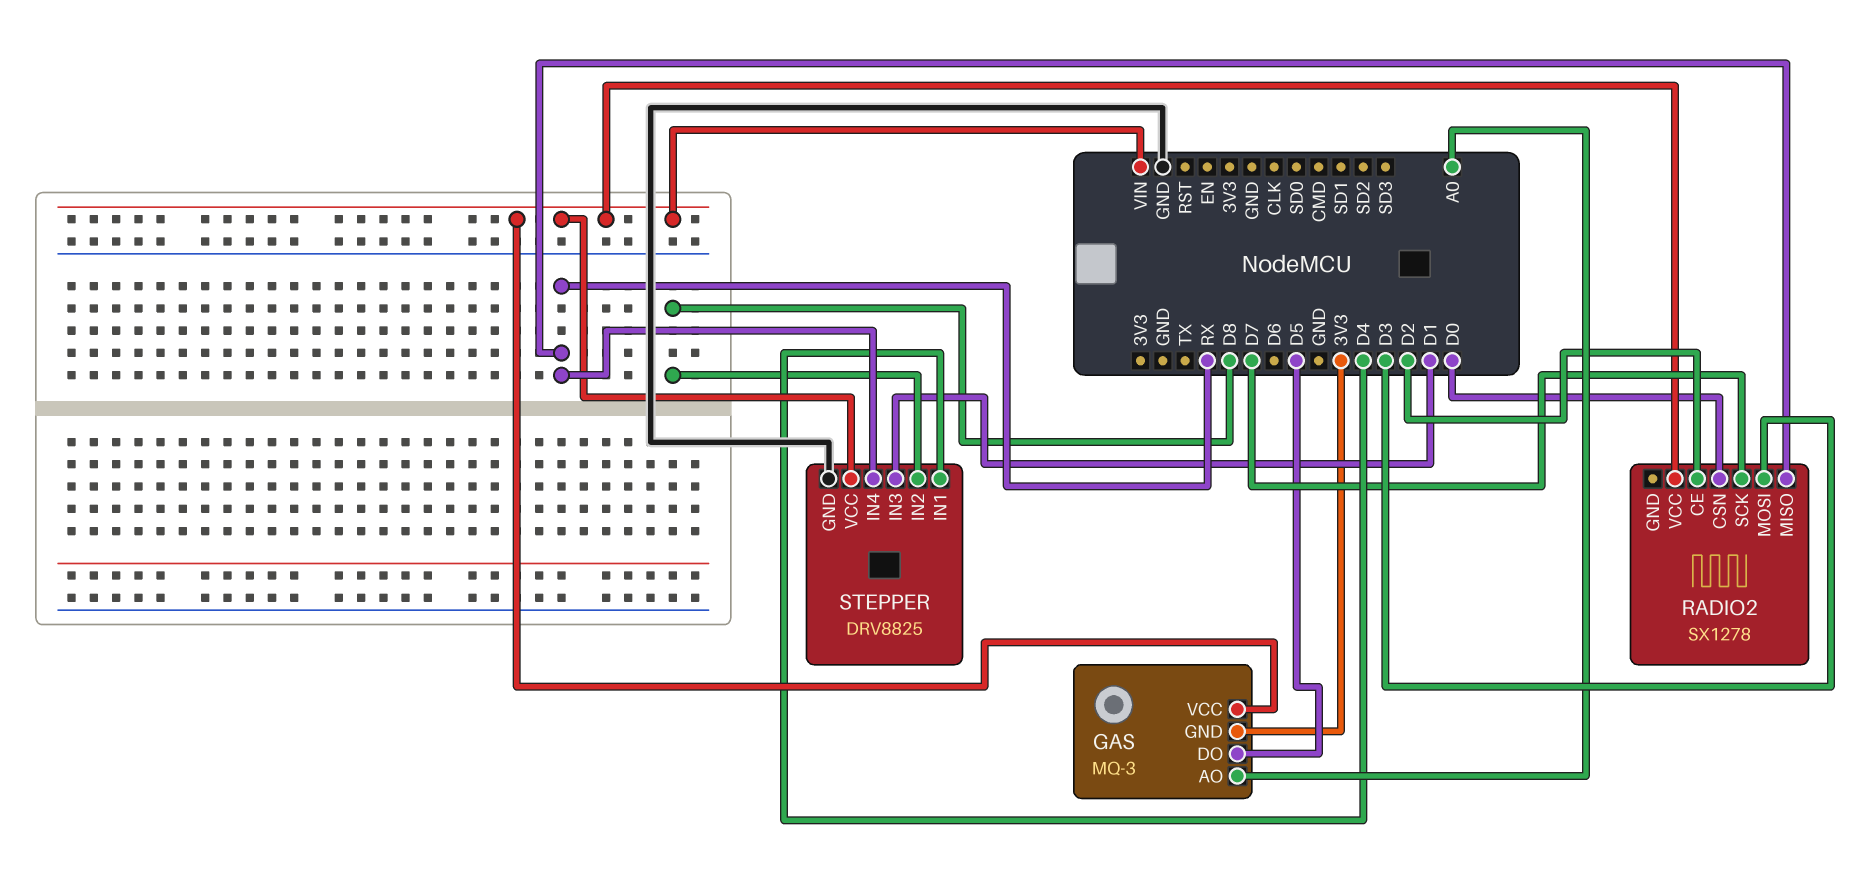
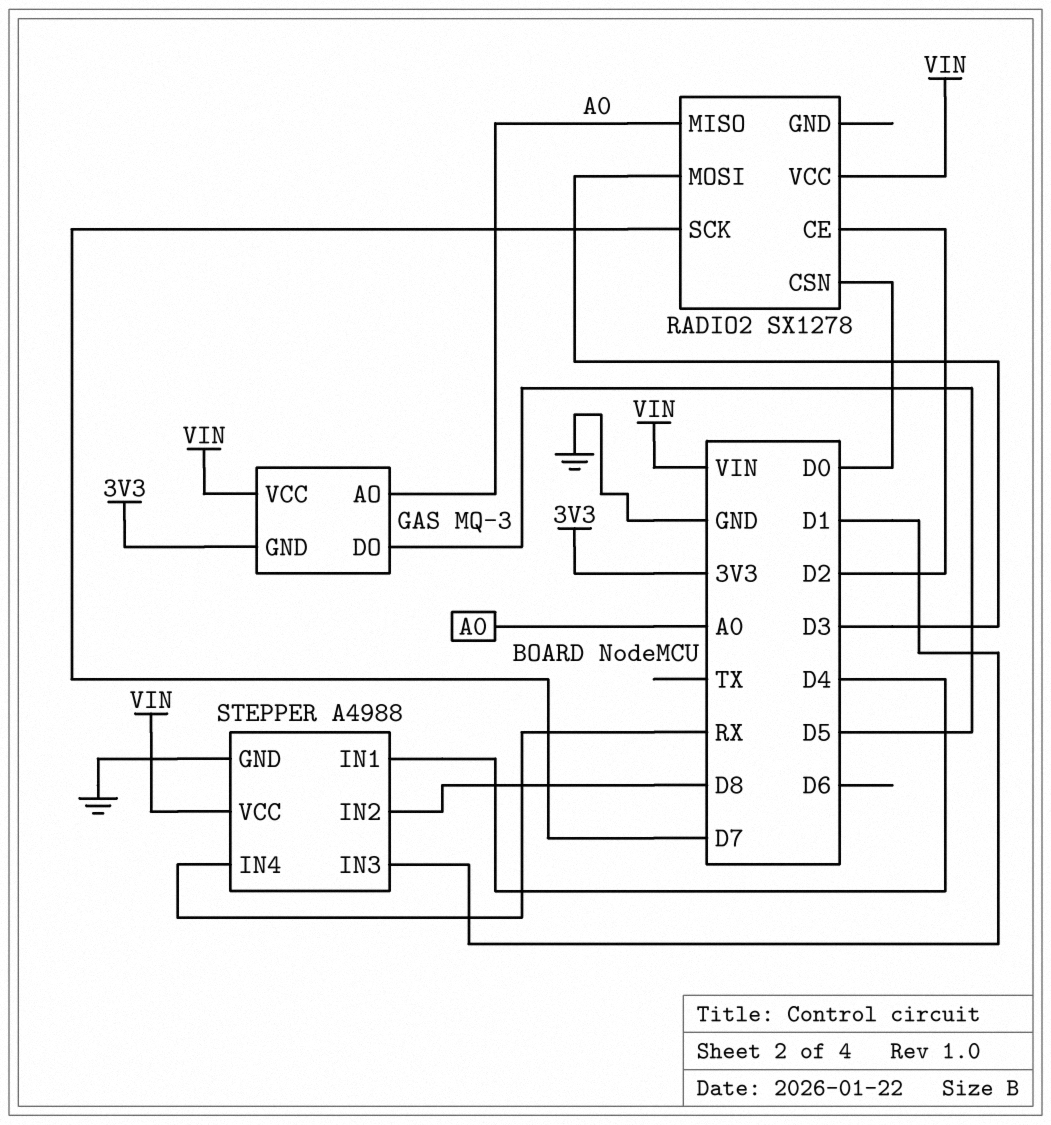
RADIO2 pin MISO: RX -> A0
STEPPER: DRV8825 -> A4988

